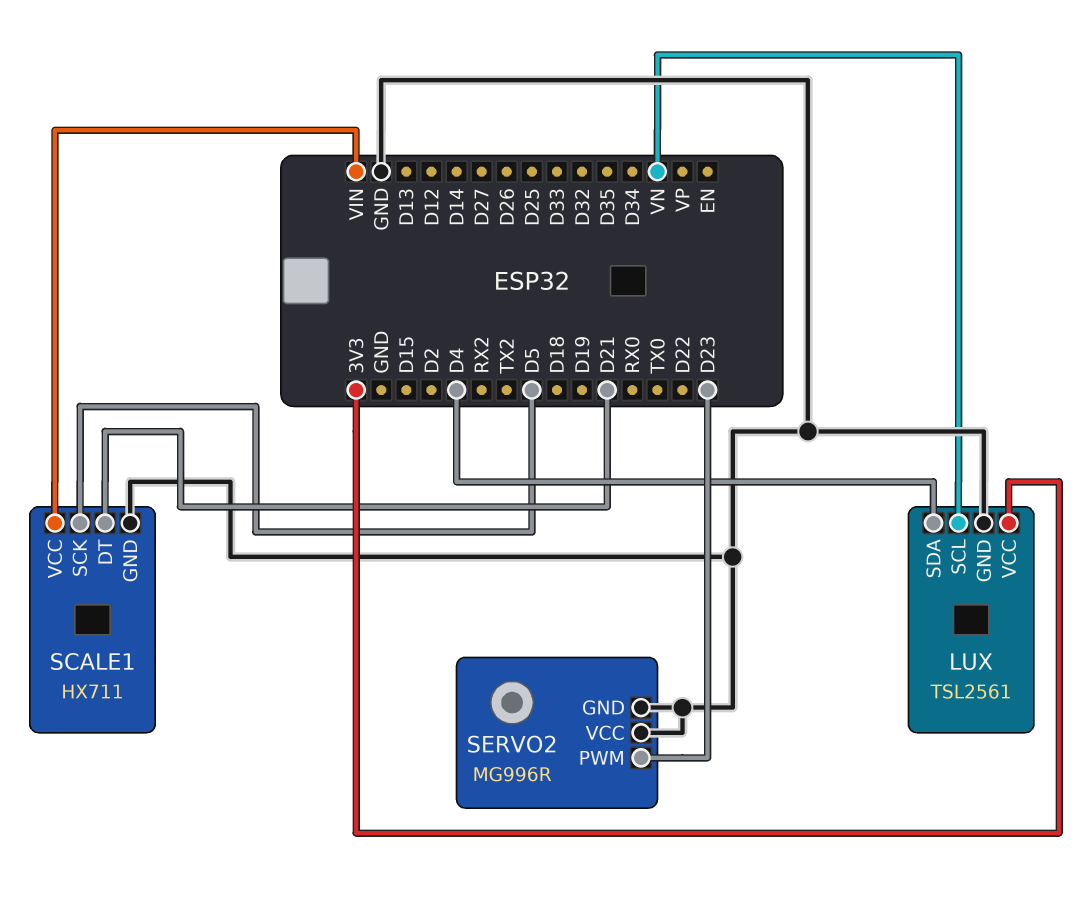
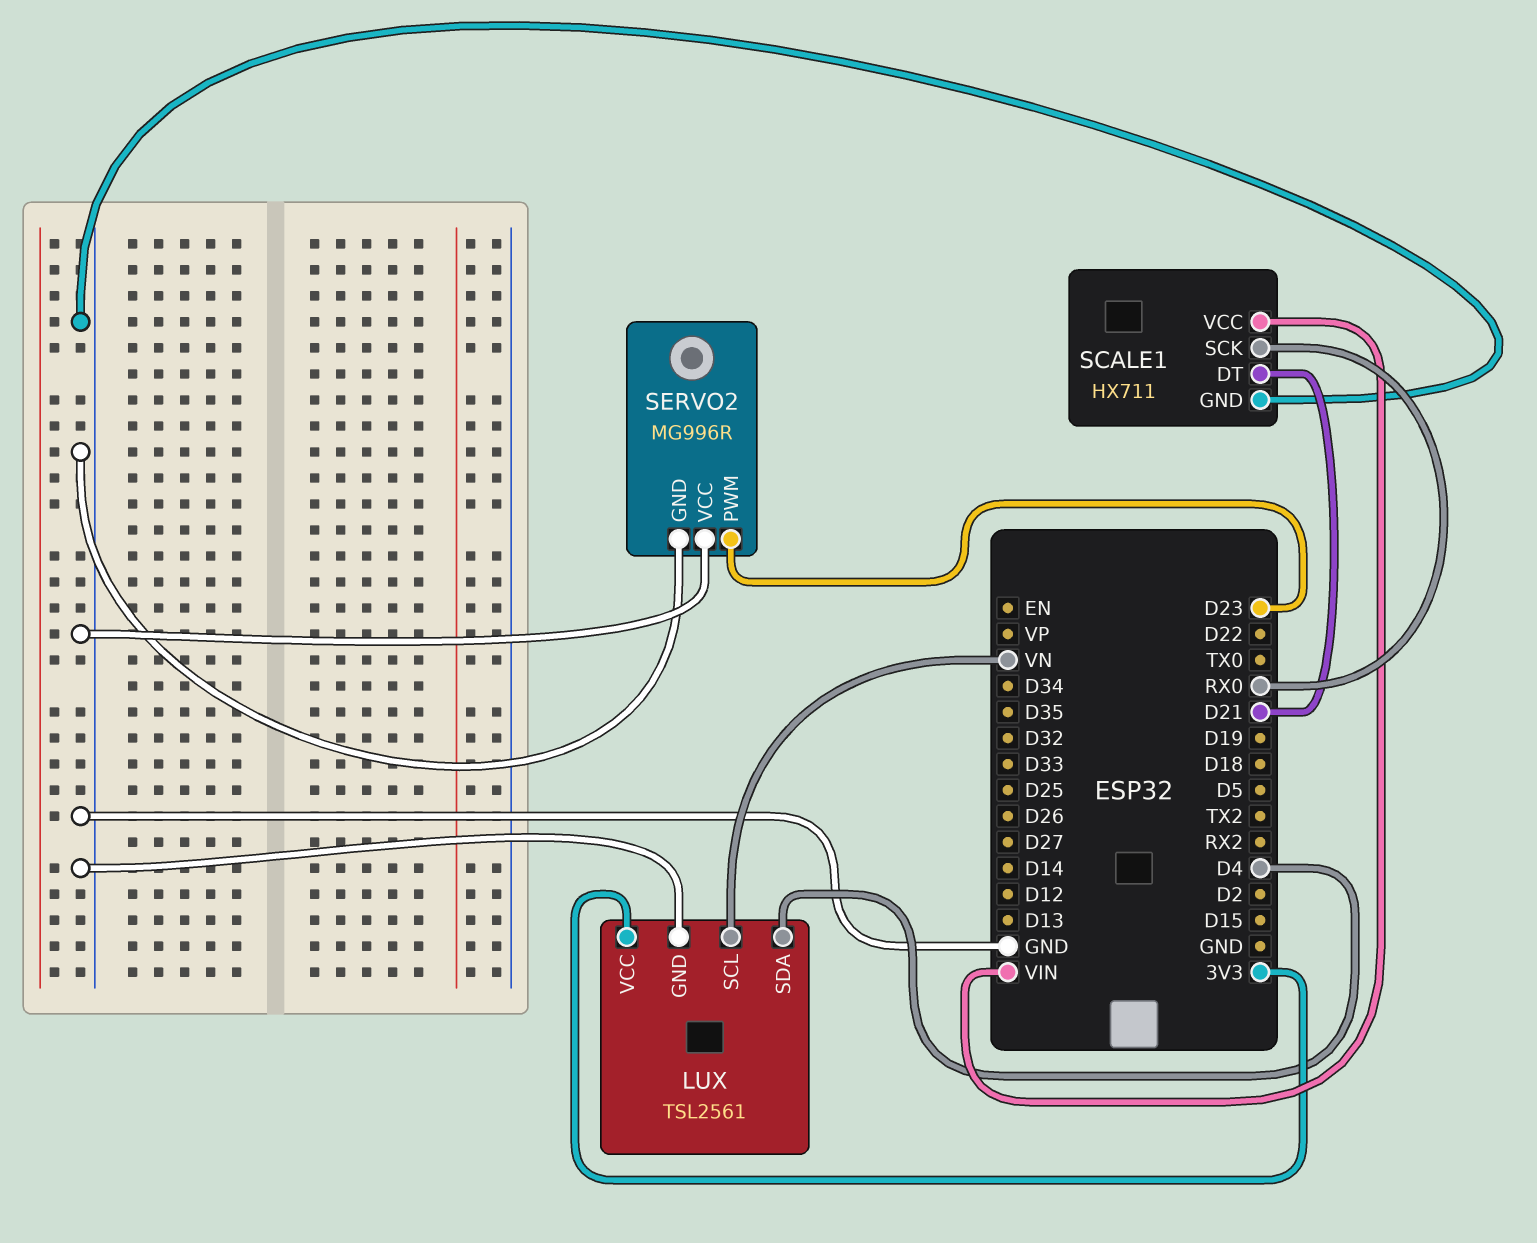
SCALE1 pin SCK: D5 -> RX0

